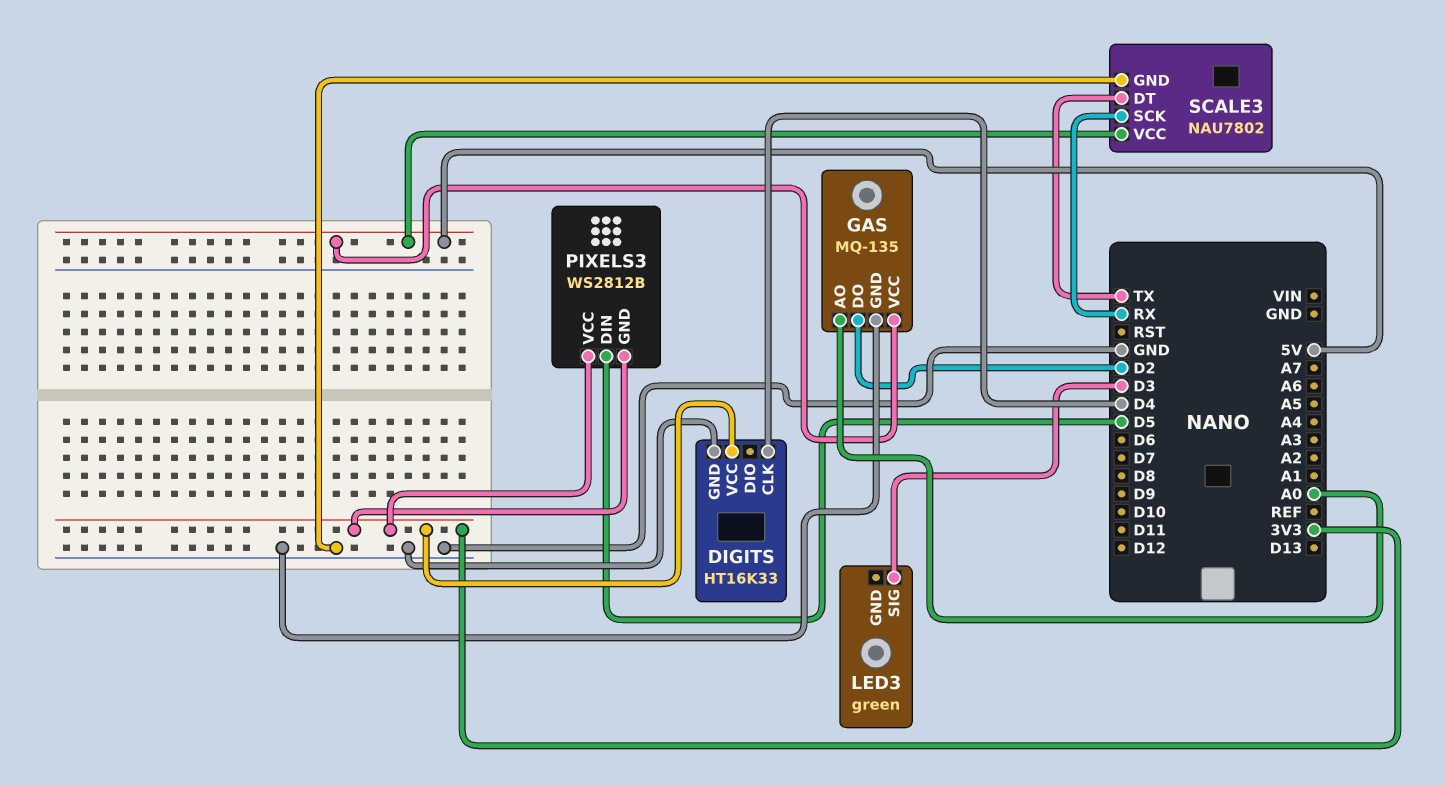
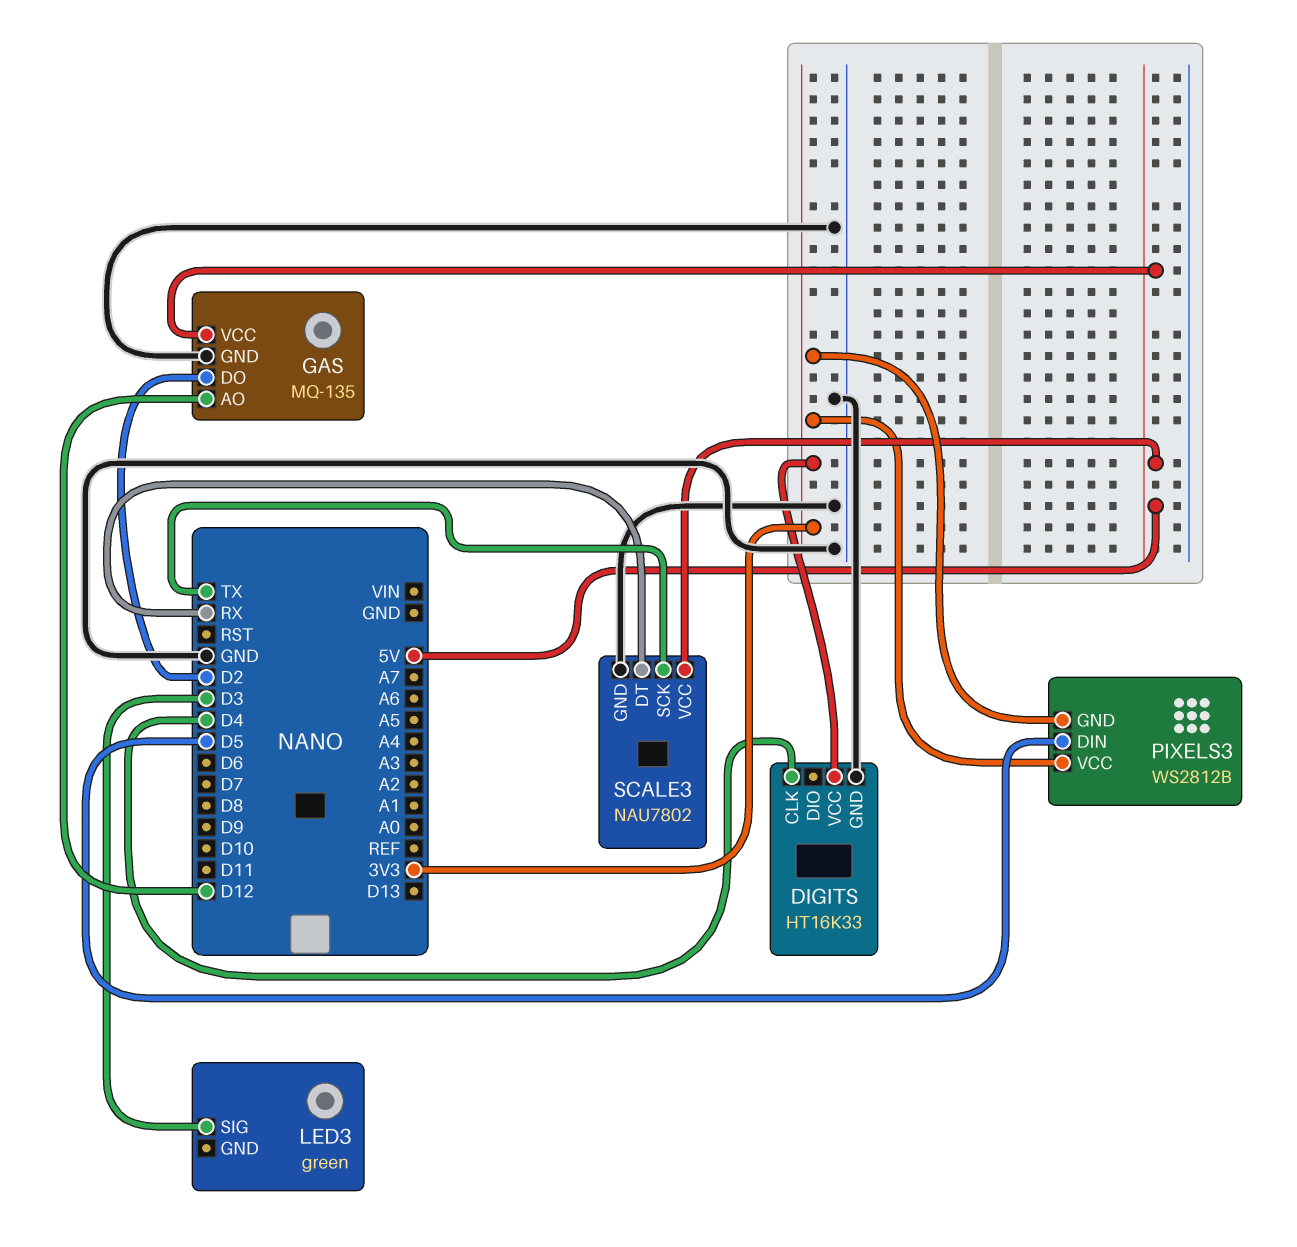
GAS pin AO: A0 -> D12
SCALE3 pin DT: TX -> RX
SCALE3 pin SCK: RX -> TX

